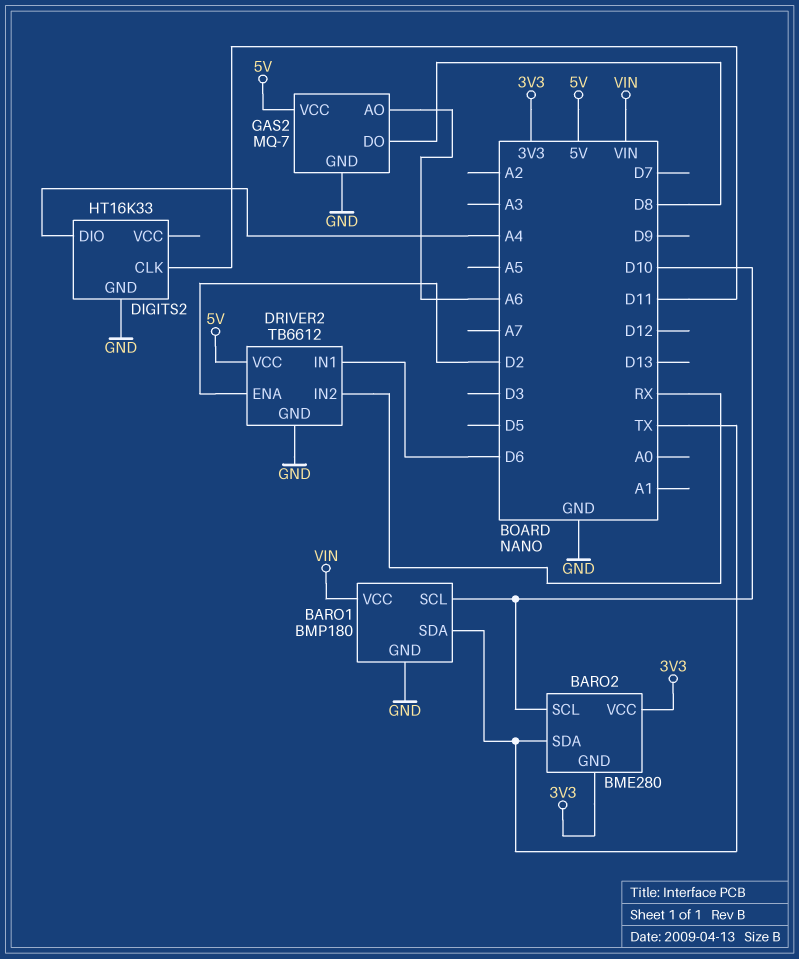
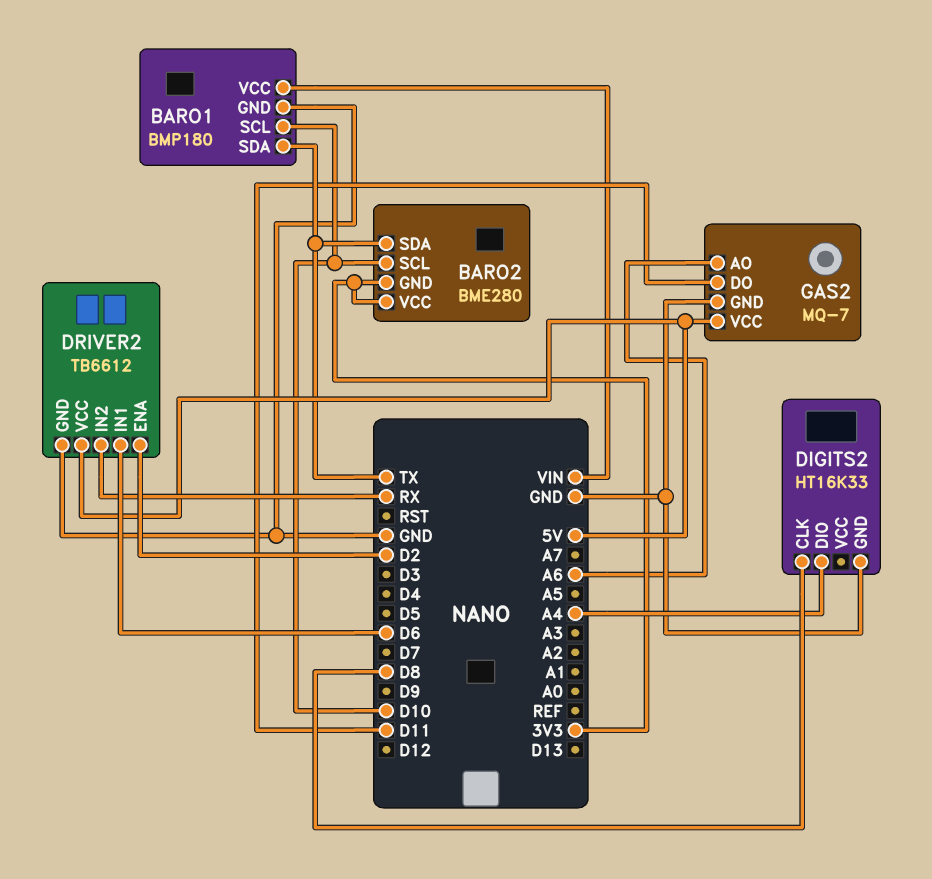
DIGITS2 pin CLK: D11 -> D8
GAS2 pin DO: D8 -> D11

